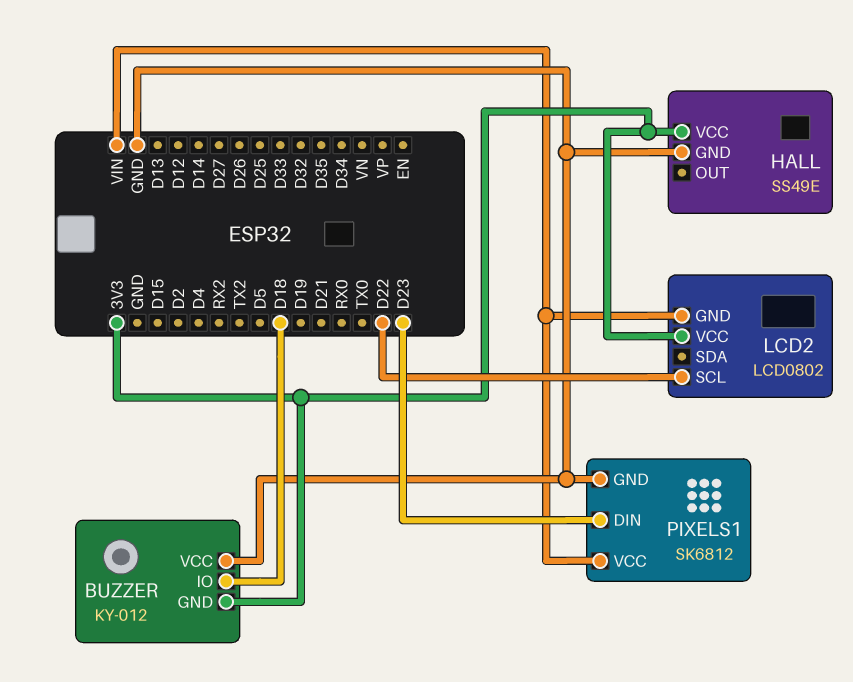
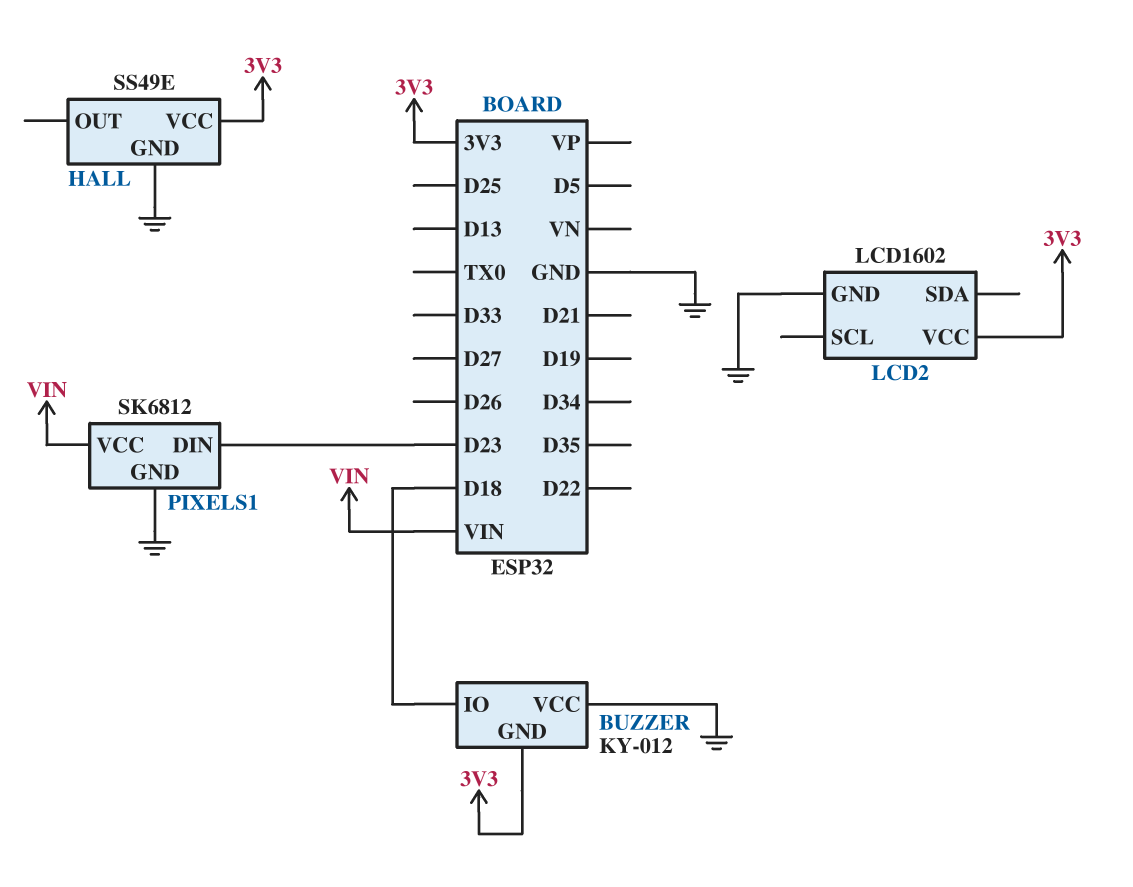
LCD2: LCD0802 -> LCD1602
LCD2 pin GND: VIN -> GND
LCD2 pin SCL: D22 -> none

